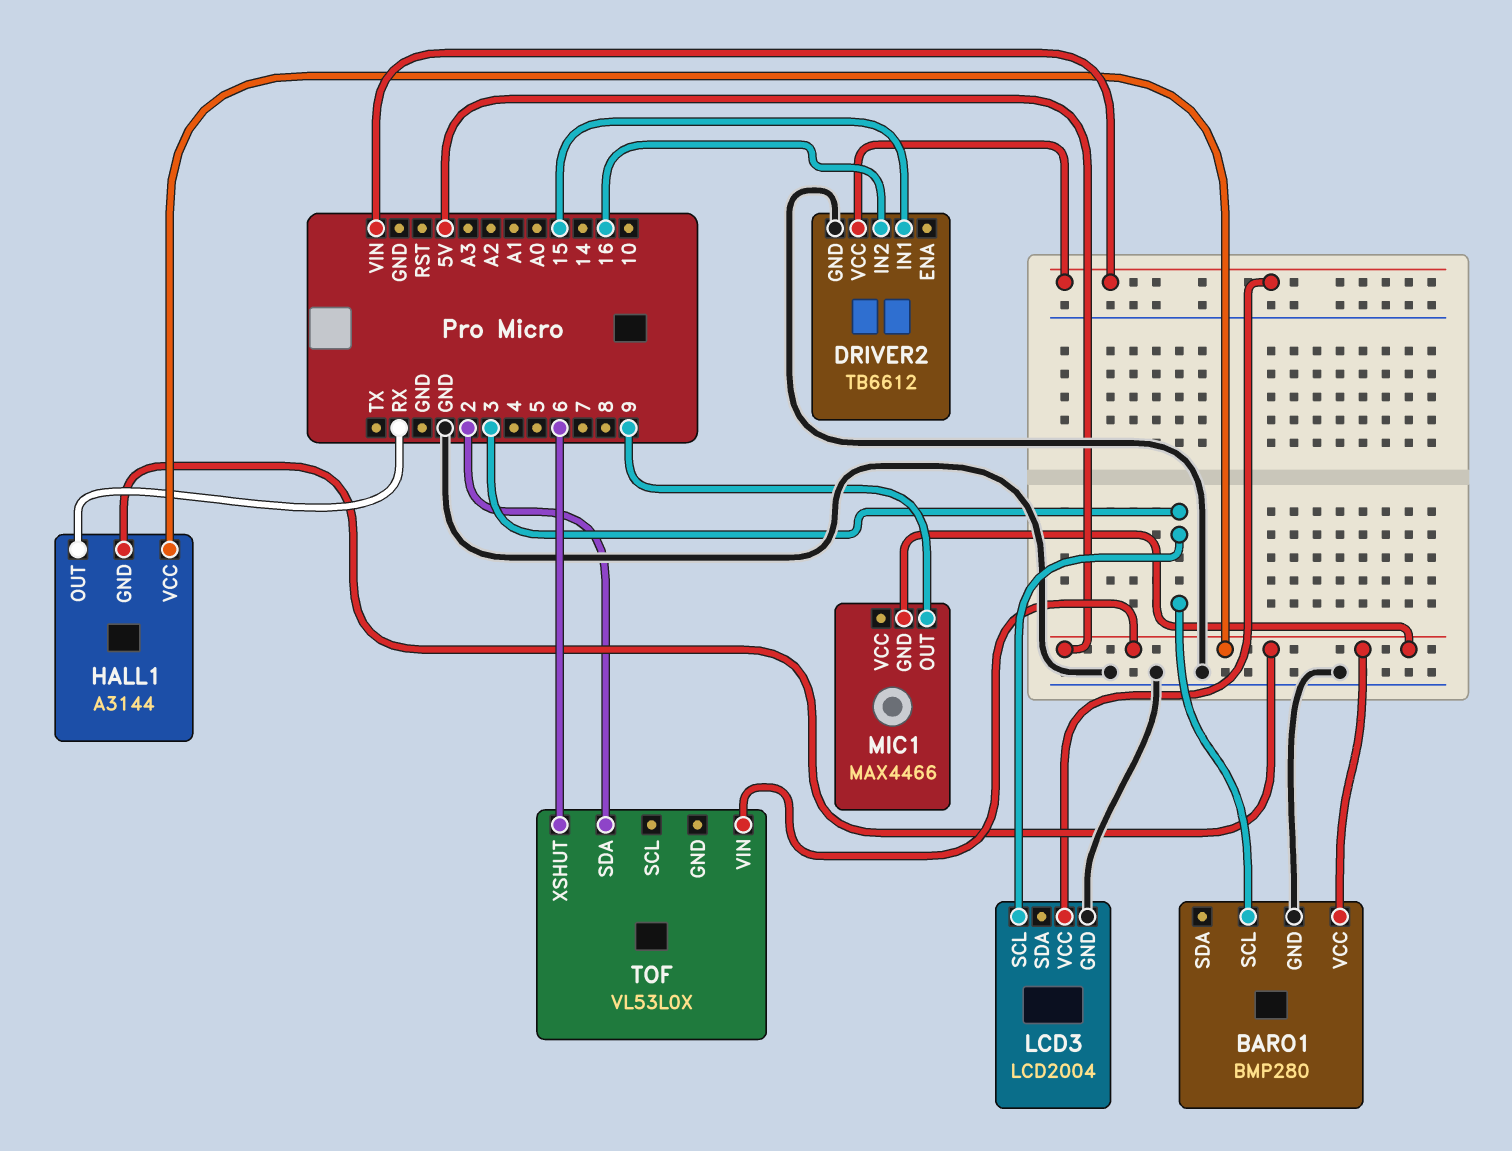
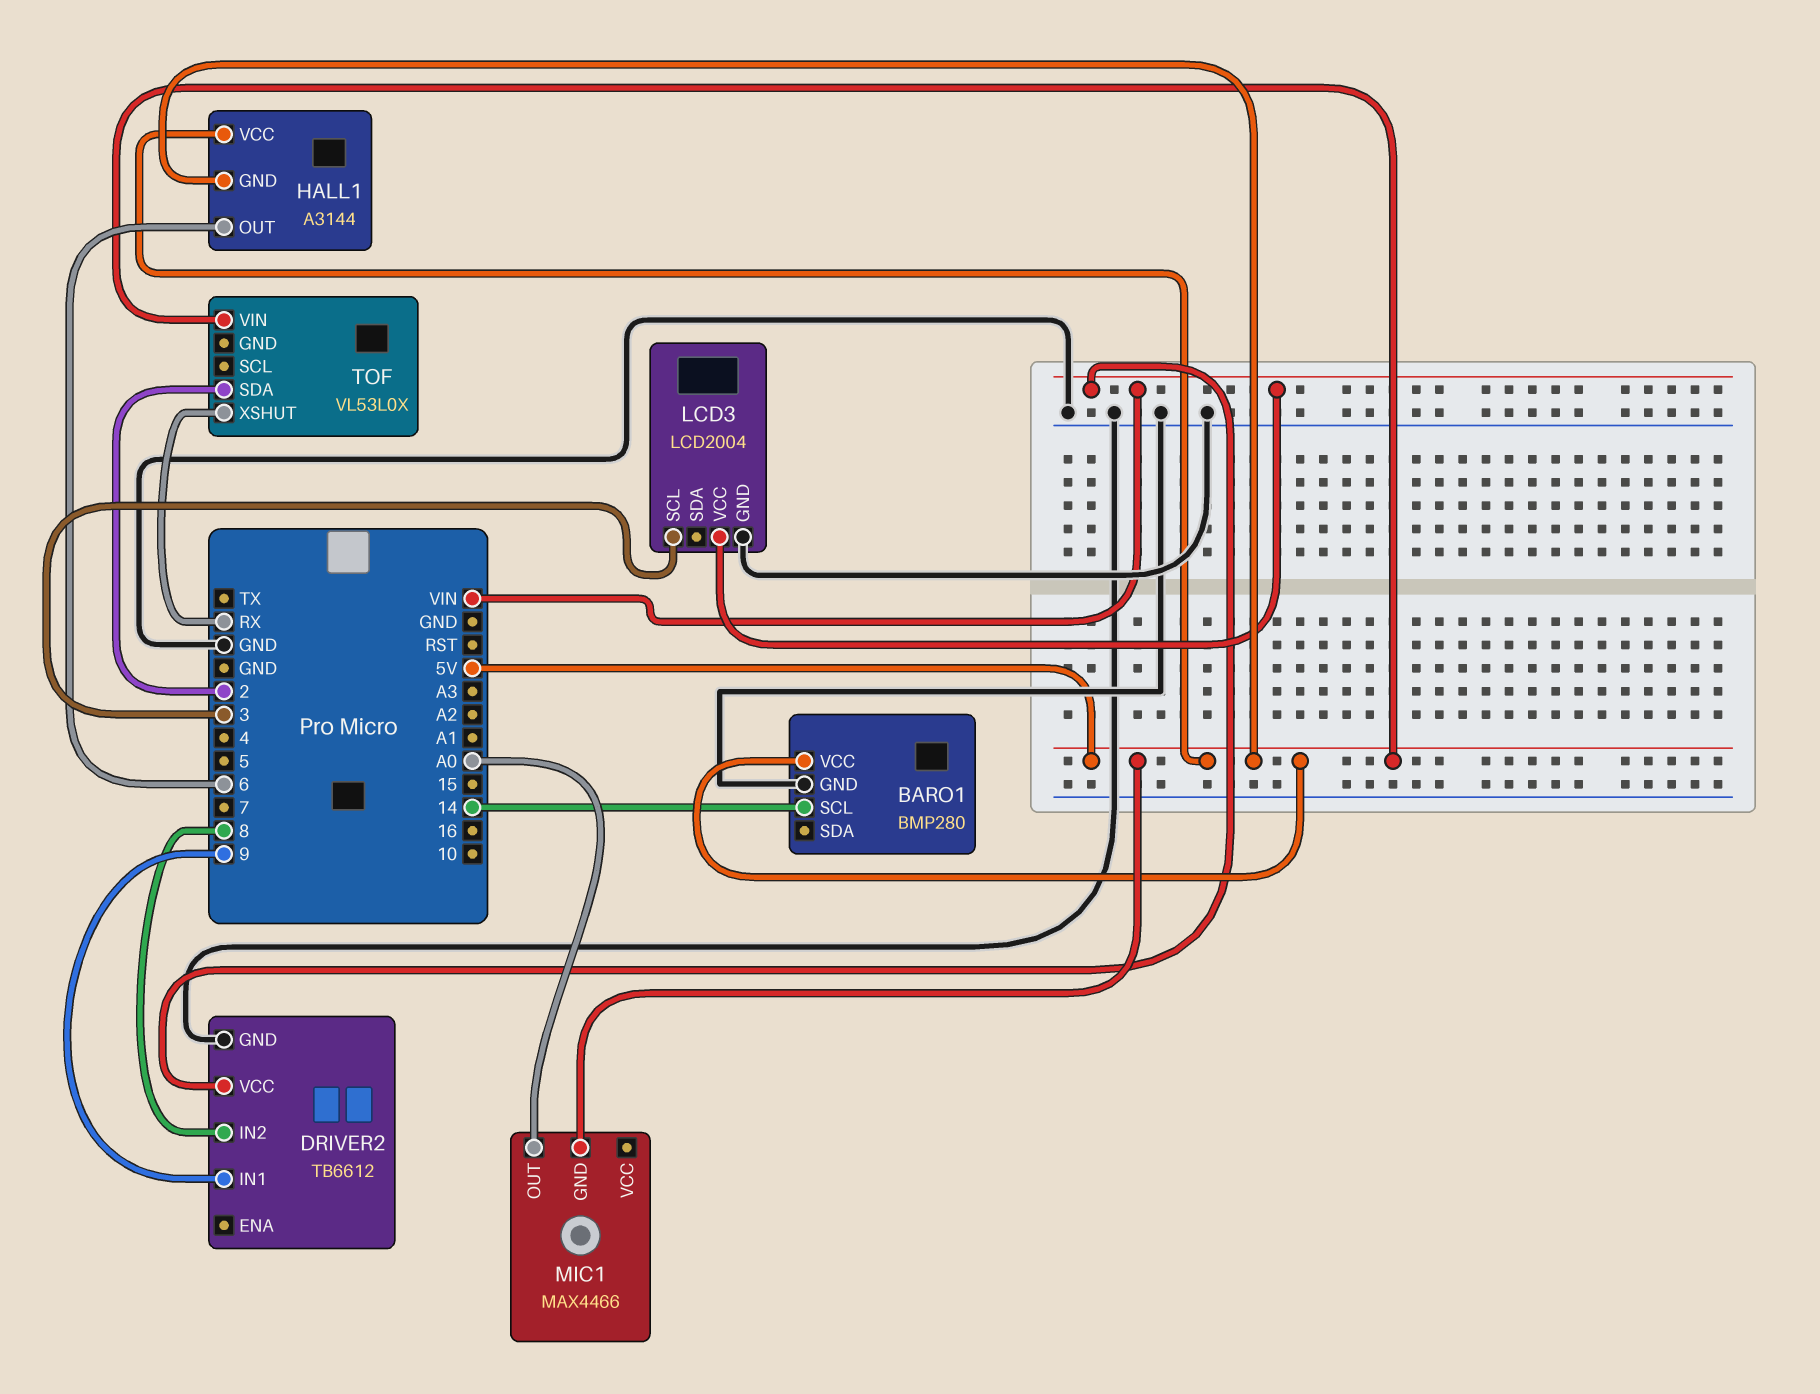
BARO1 pin SCL: 3 -> 14
DRIVER2 pin IN1: 15 -> 9
DRIVER2 pin IN2: 16 -> 8
HALL1 pin OUT: RX -> 6
MIC1 pin OUT: 9 -> A0
TOF pin XSHUT: 6 -> RX

